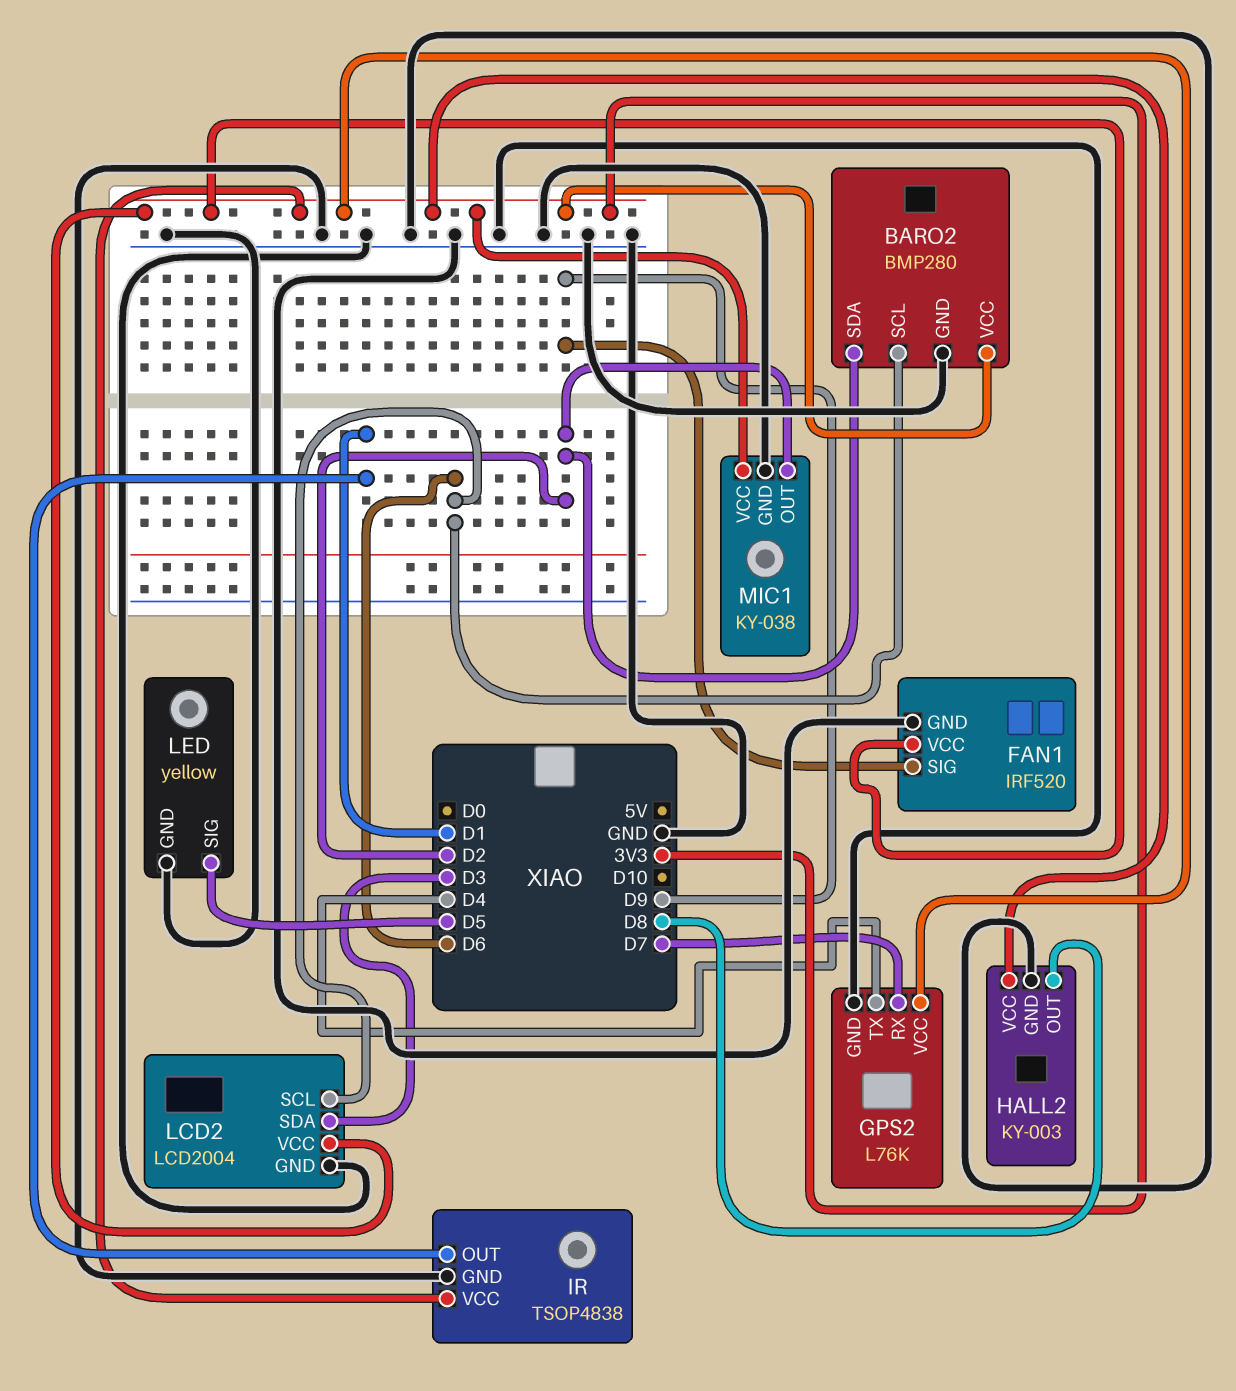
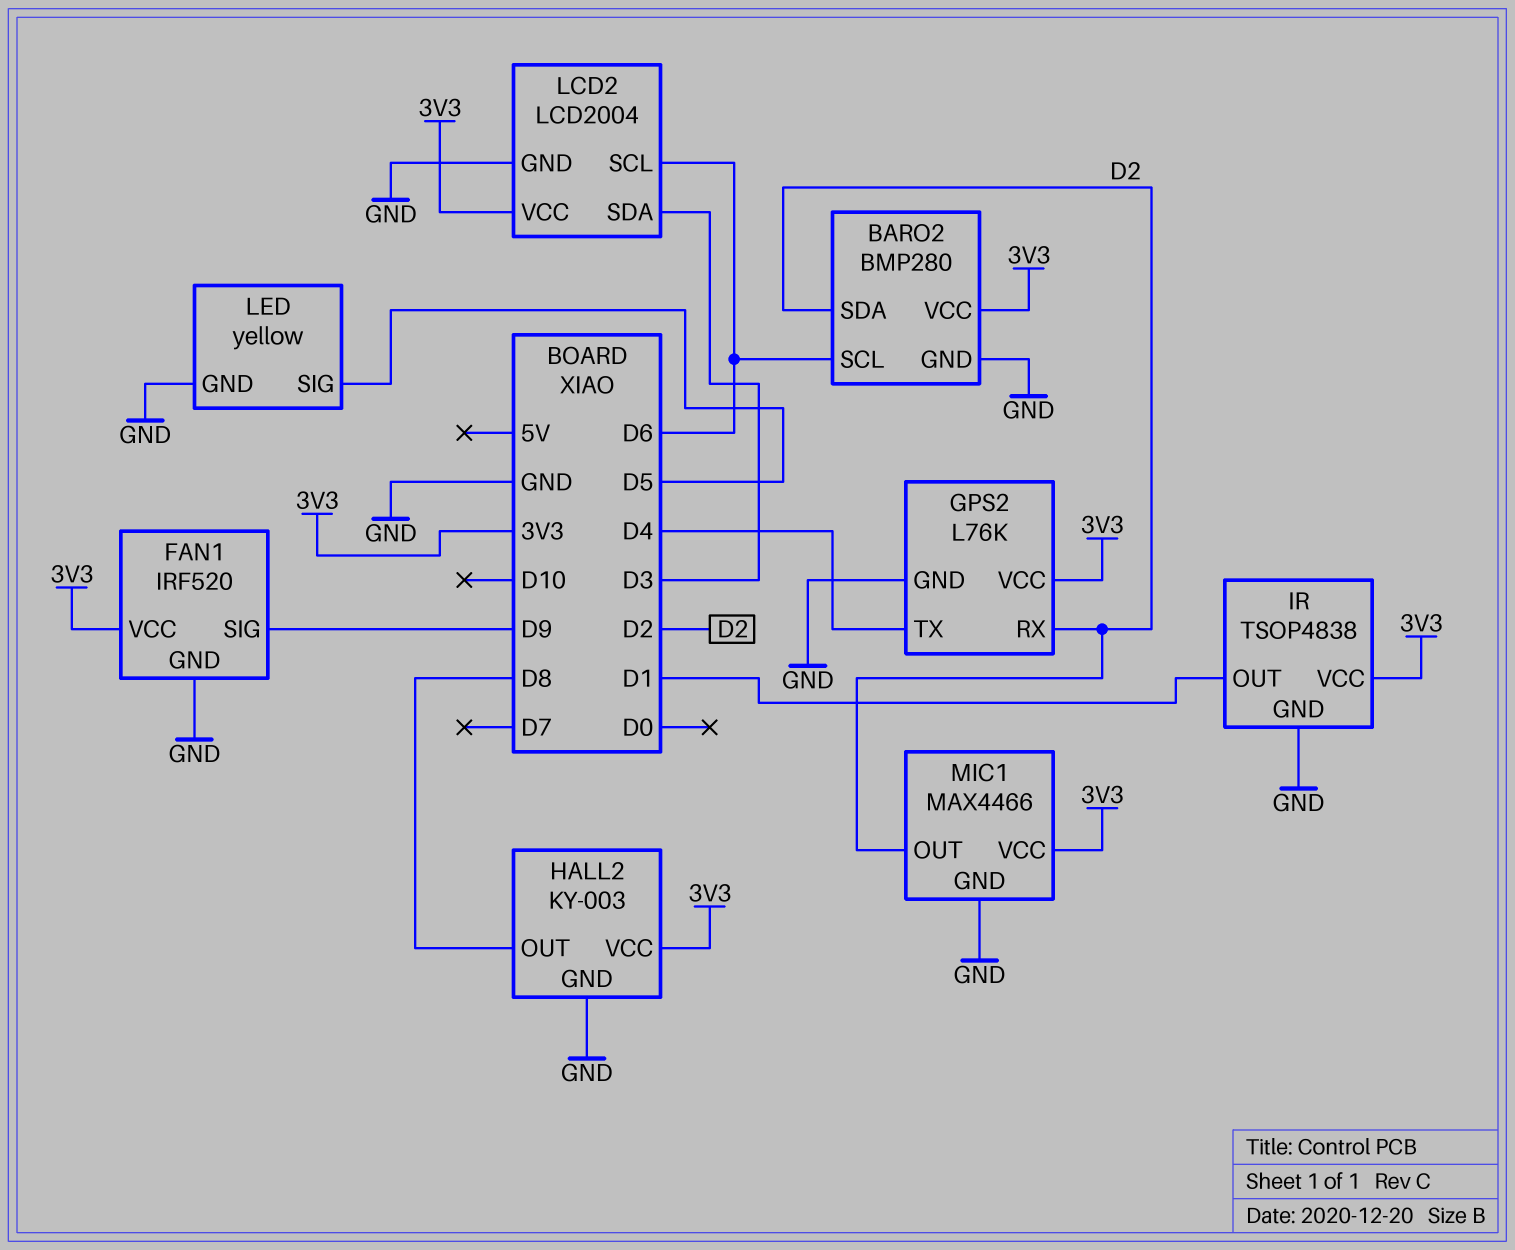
GPS2 pin RX: D7 -> D2
MIC1: KY-038 -> MAX4466

